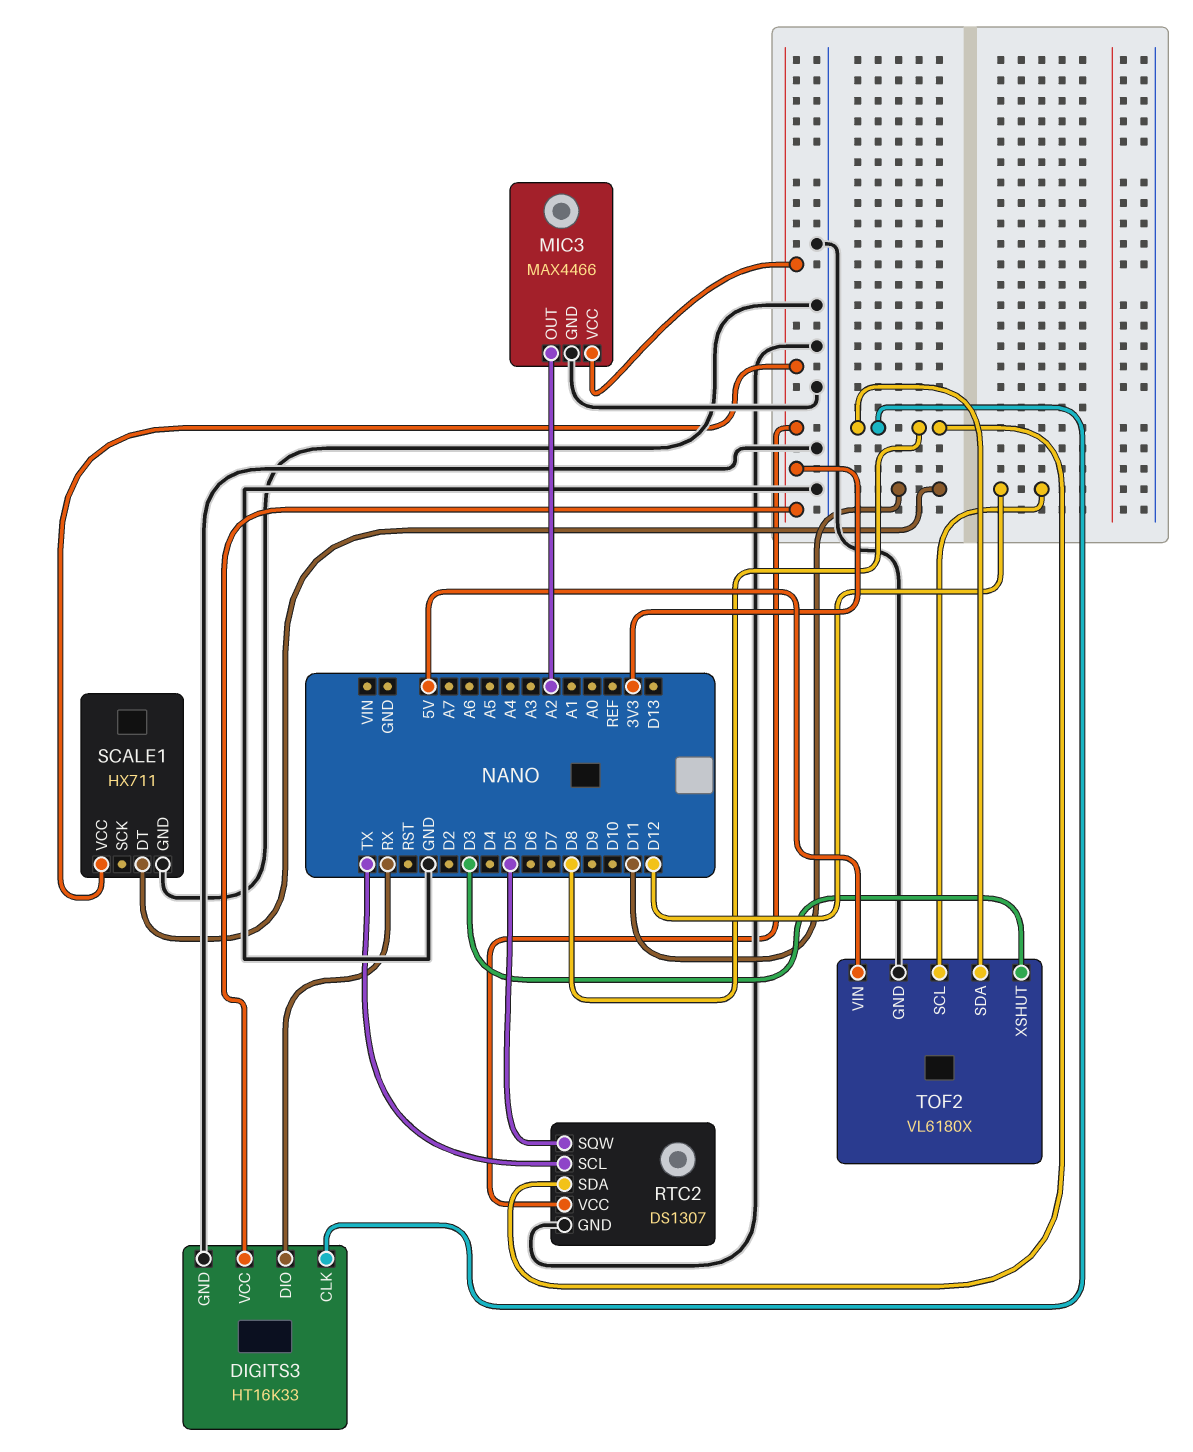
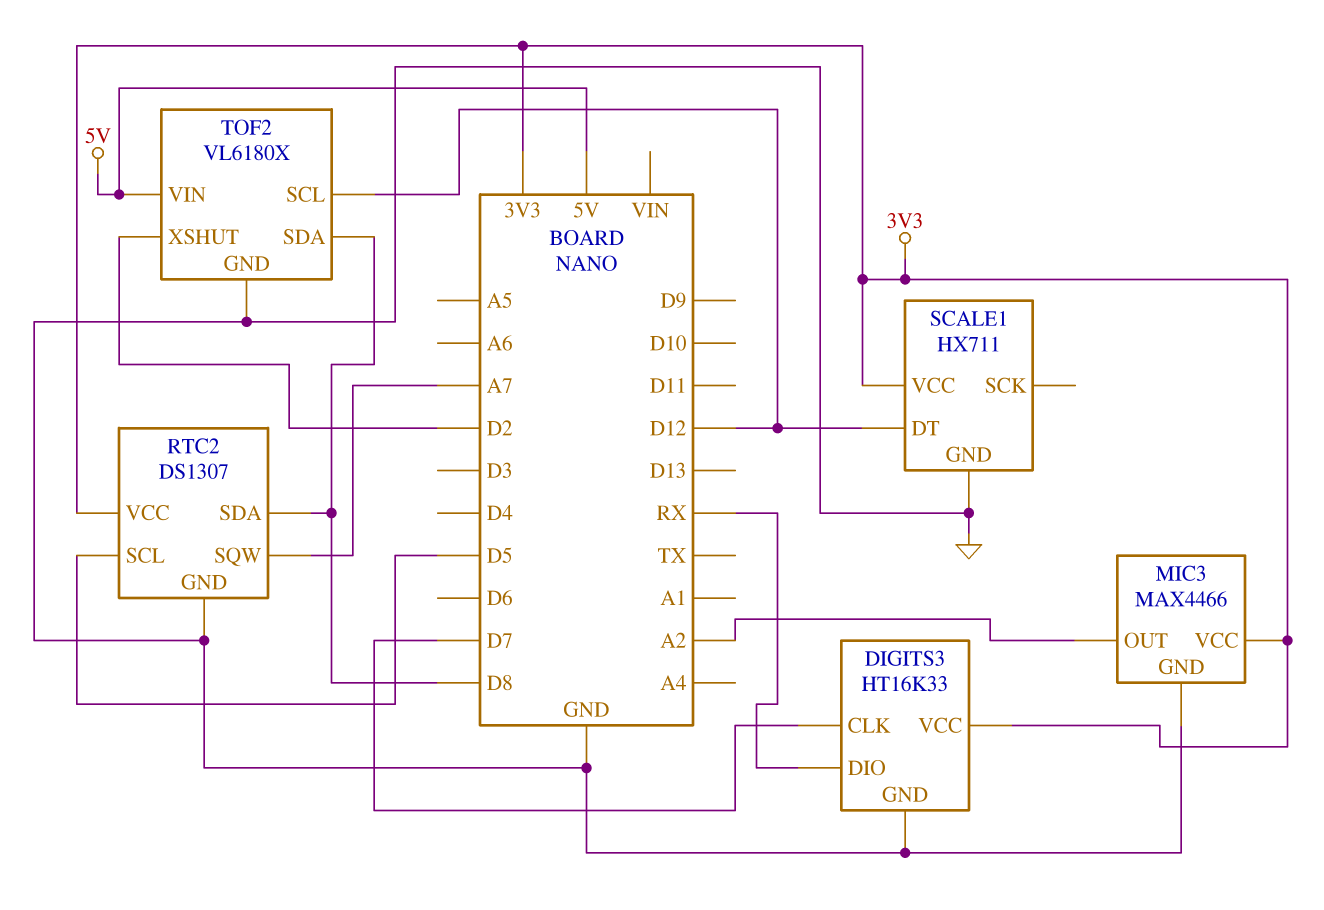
DIGITS3 pin CLK: D8 -> D7
RTC2 pin SCL: TX -> D5
RTC2 pin SQW: D5 -> A7
SCALE1 pin DT: D11 -> D12
TOF2 pin XSHUT: D3 -> D2

